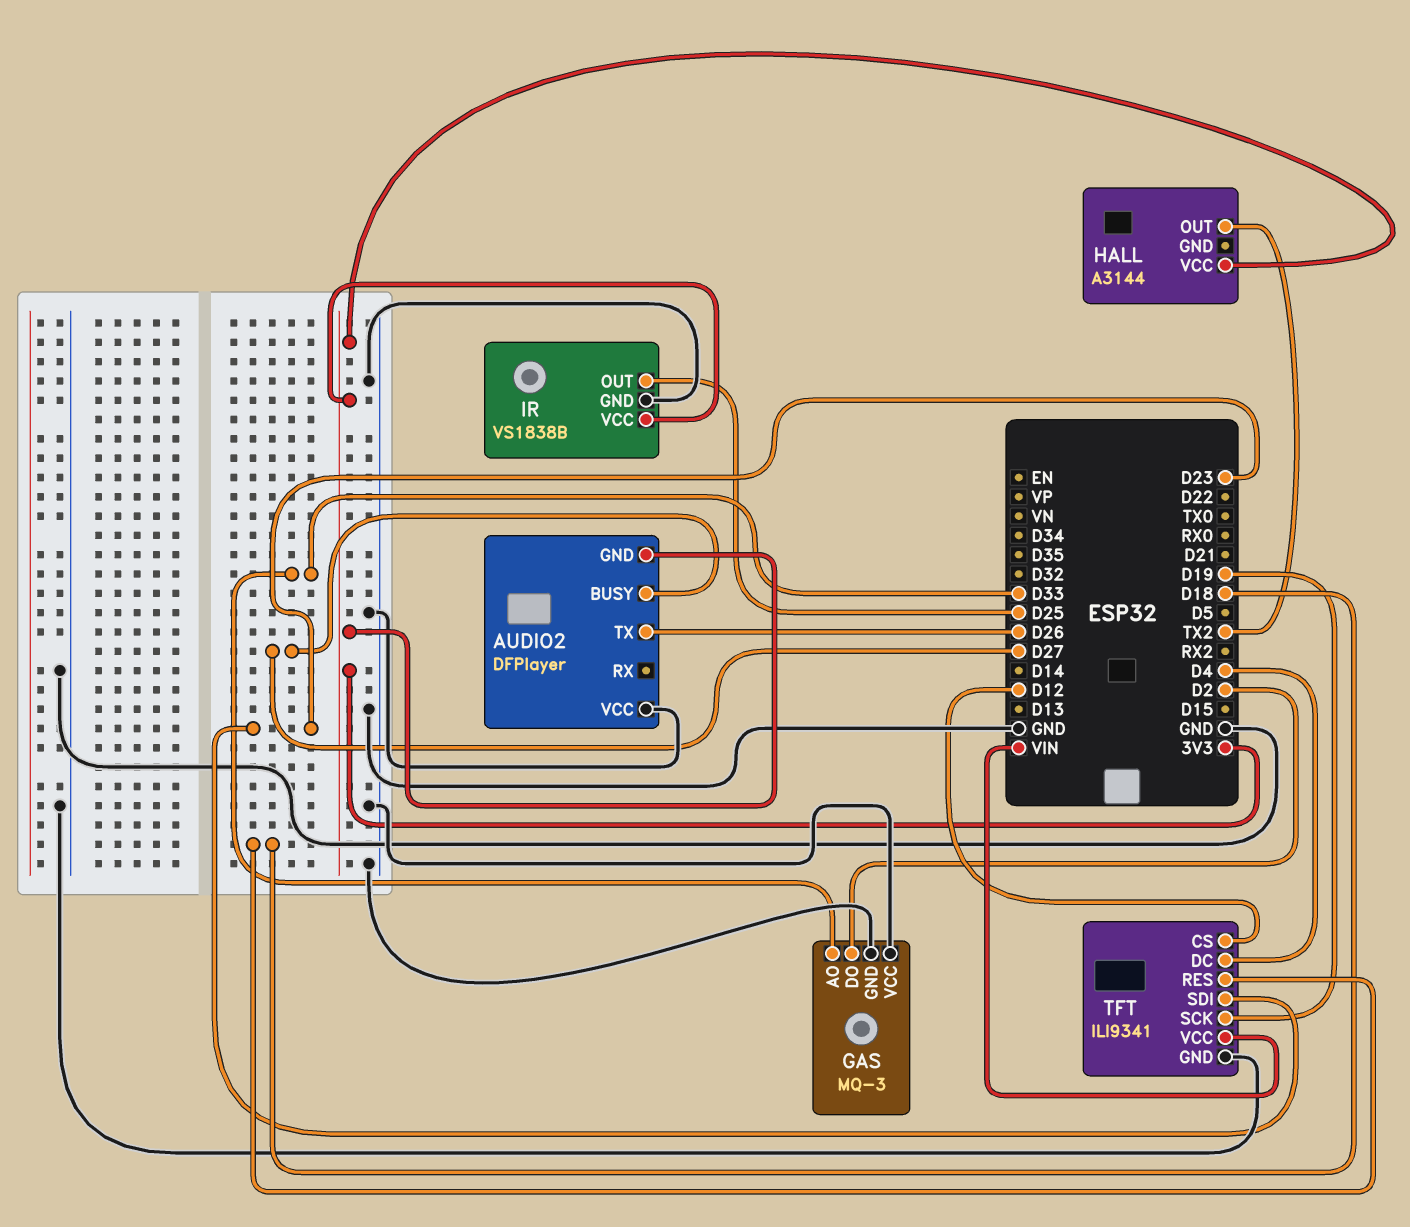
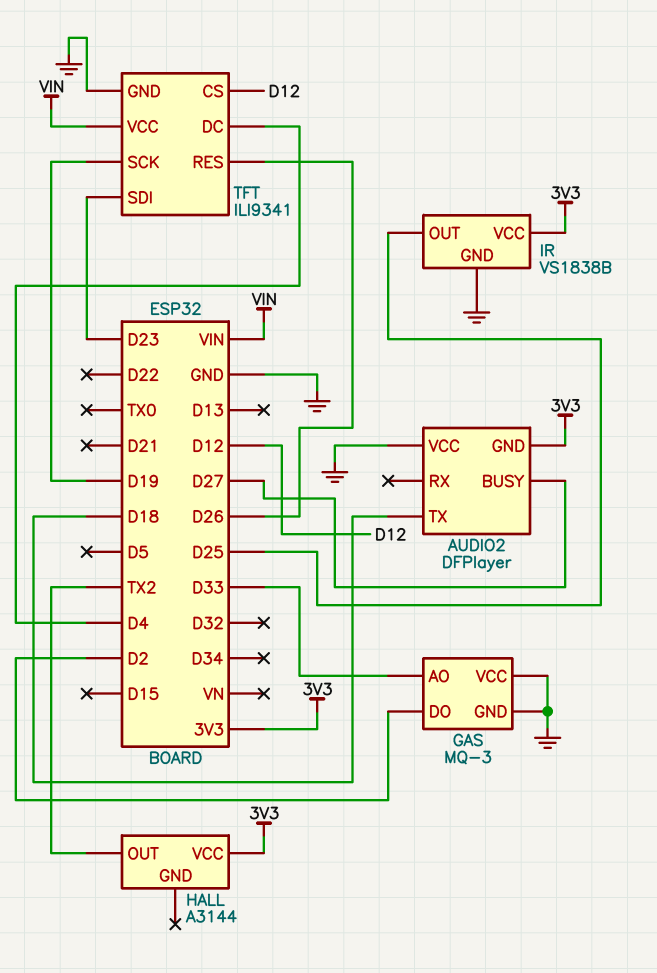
AUDIO2 pin TX: D26 -> D18
TFT pin RES: D18 -> D26

